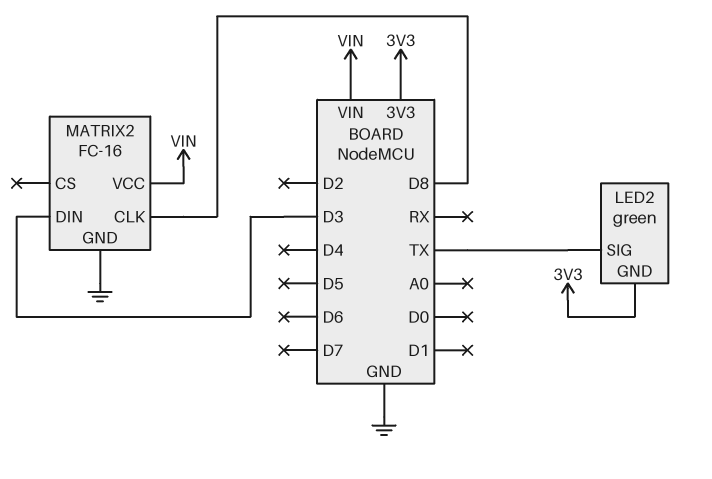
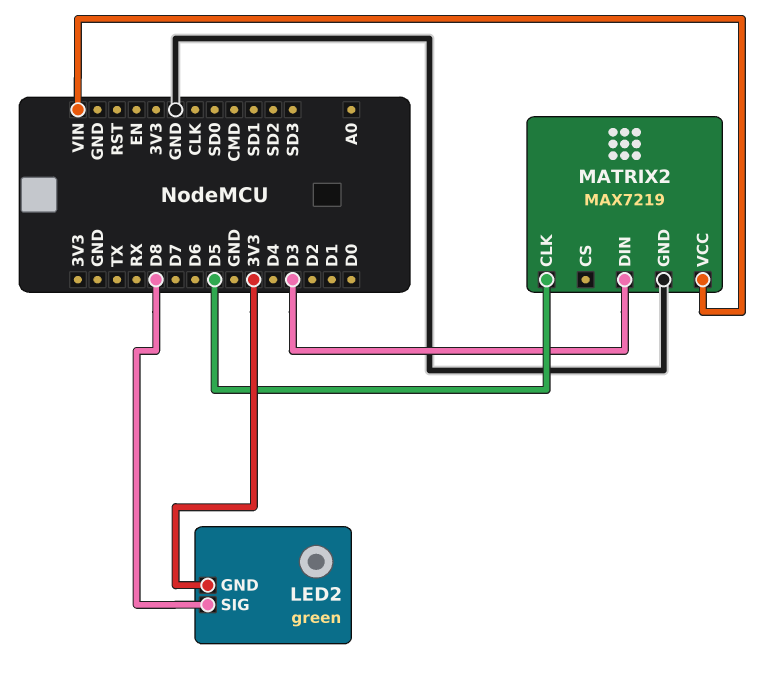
LED2 pin SIG: TX -> D8
MATRIX2: FC-16 -> MAX7219
MATRIX2 pin CLK: D8 -> D5

